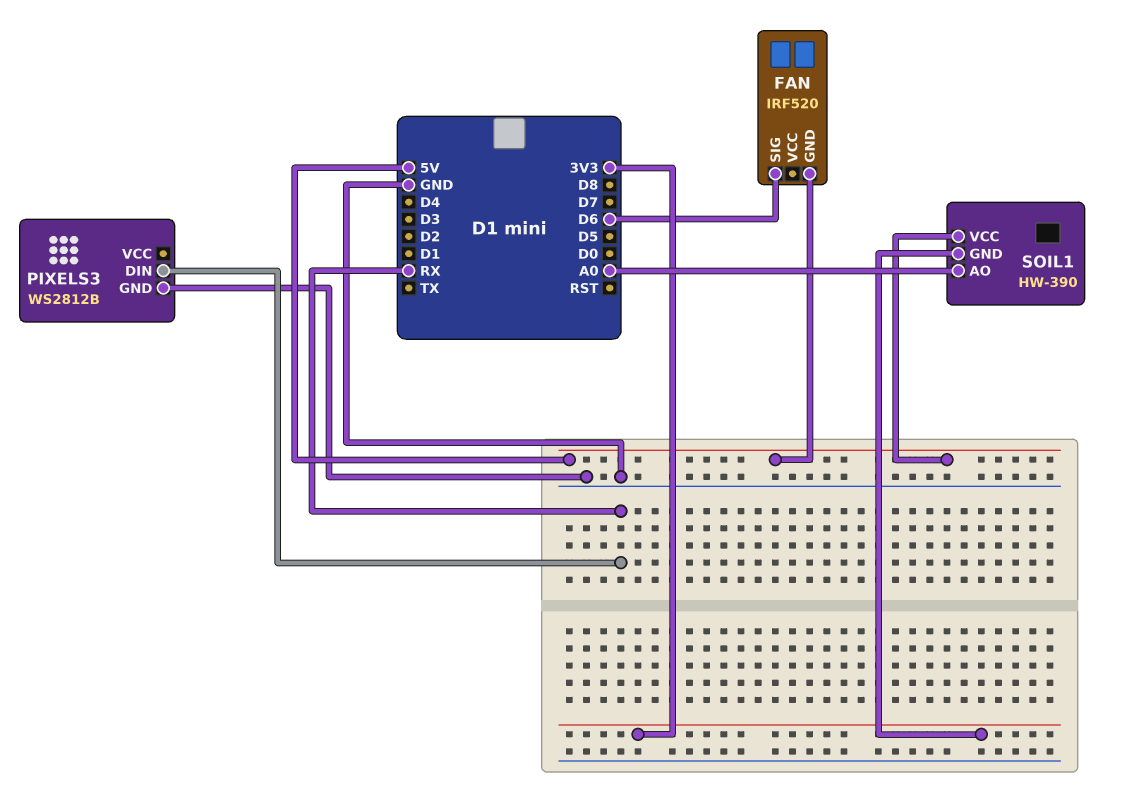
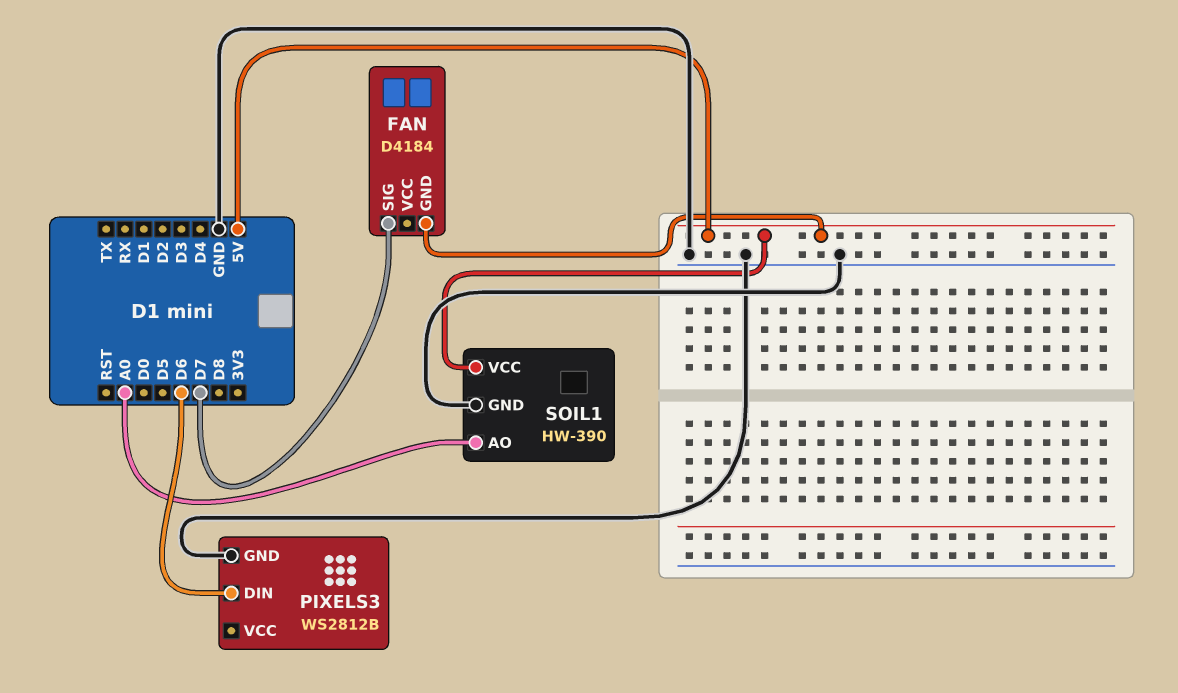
FAN: IRF520 -> D4184
FAN pin SIG: D6 -> D7
PIXELS3 pin DIN: RX -> D6
SOIL1 pin GND: 3V3 -> GND

